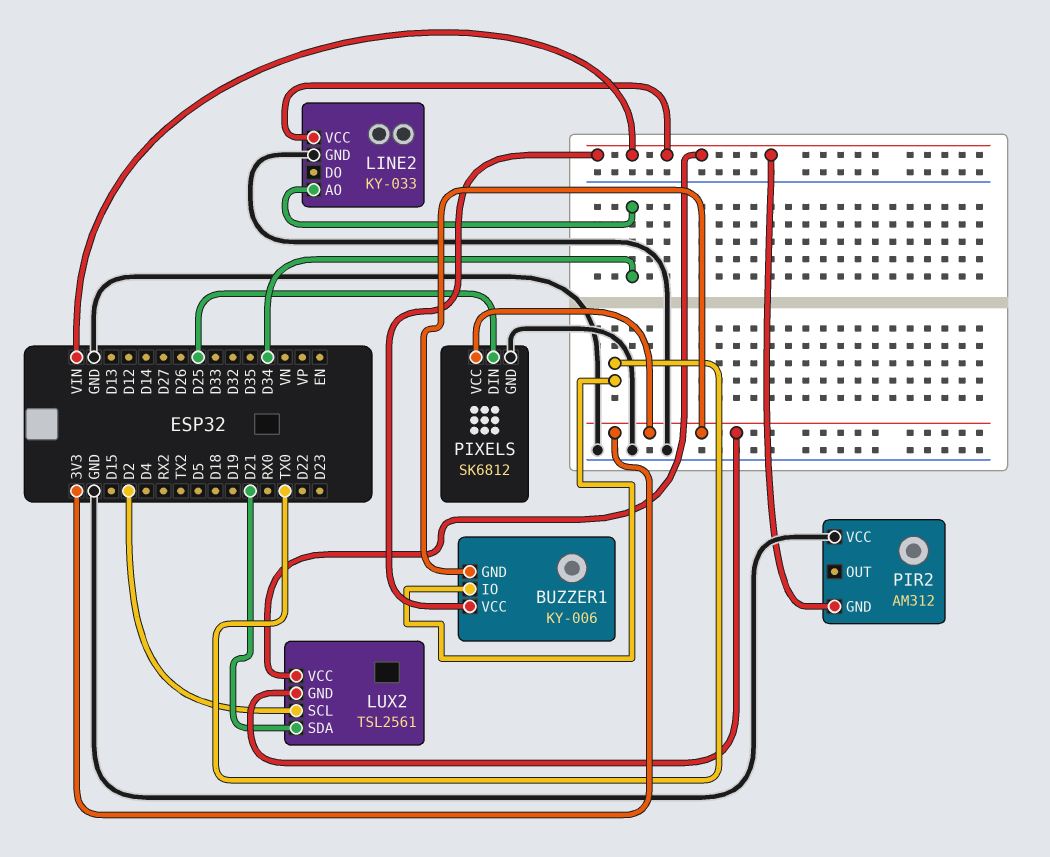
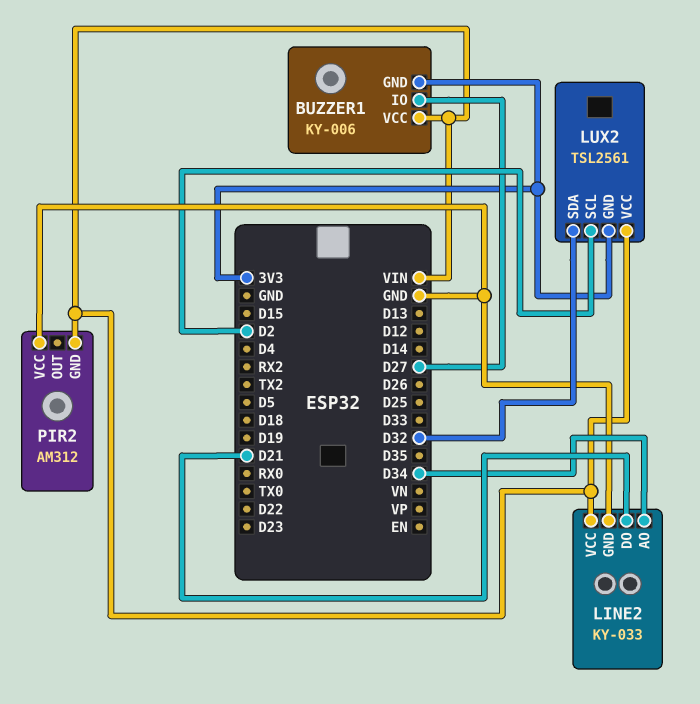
BUZZER1 pin IO: TX0 -> D27
LINE2 pin DO: none -> D21
LUX2 pin SDA: D21 -> D32
PIXELS: SK6812 -> none
PIXELS pin DIN: D25 -> none
PIXELS pin GND: GND -> none
PIXELS pin VCC: 3V3 -> none

